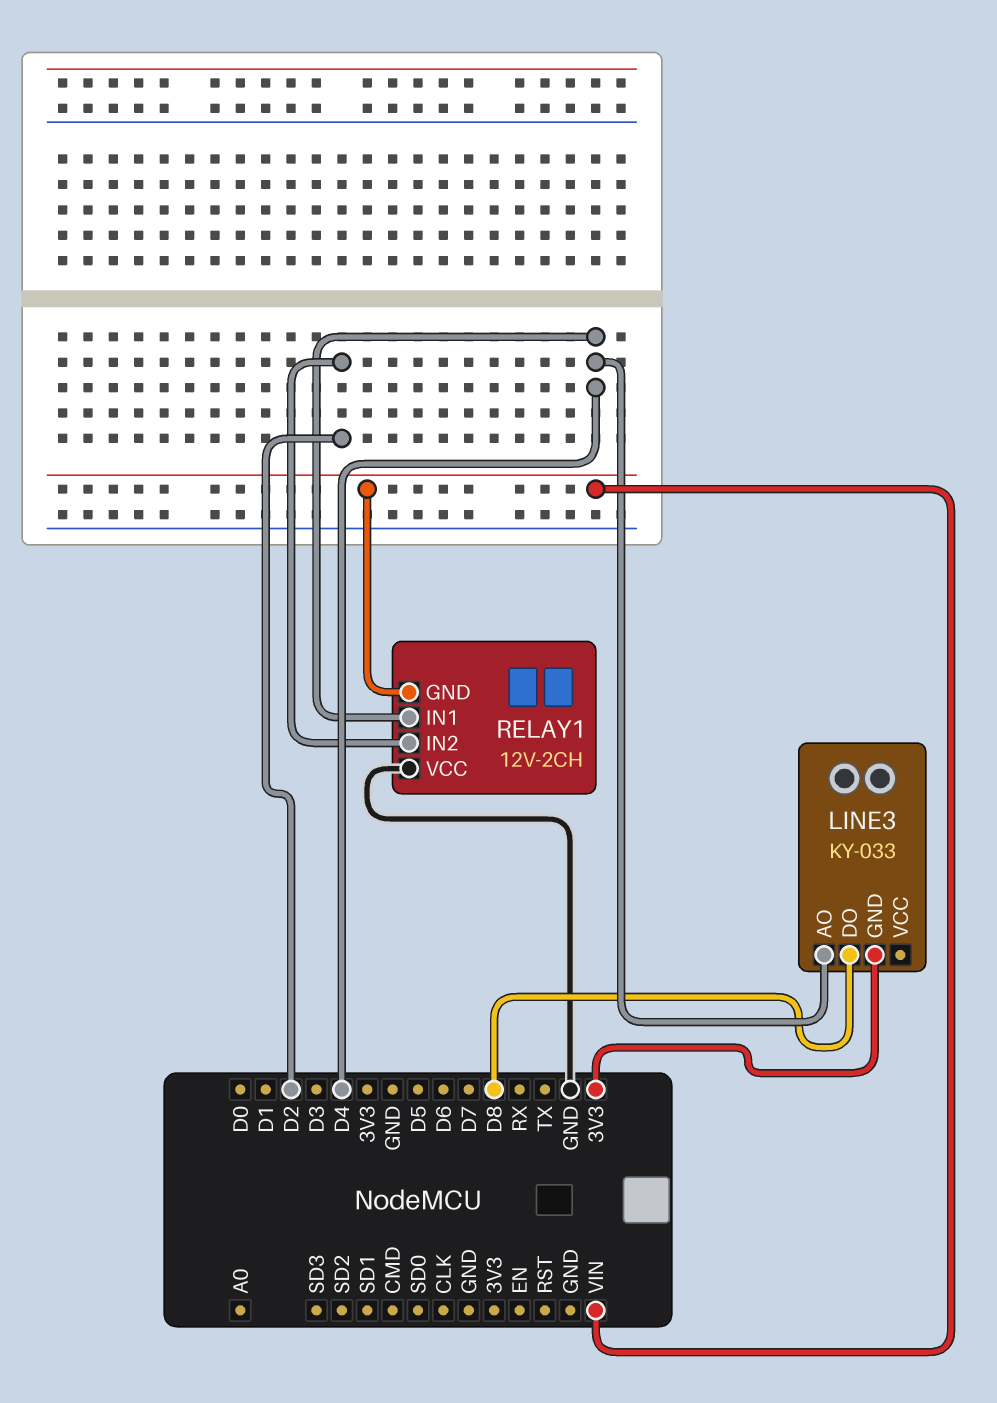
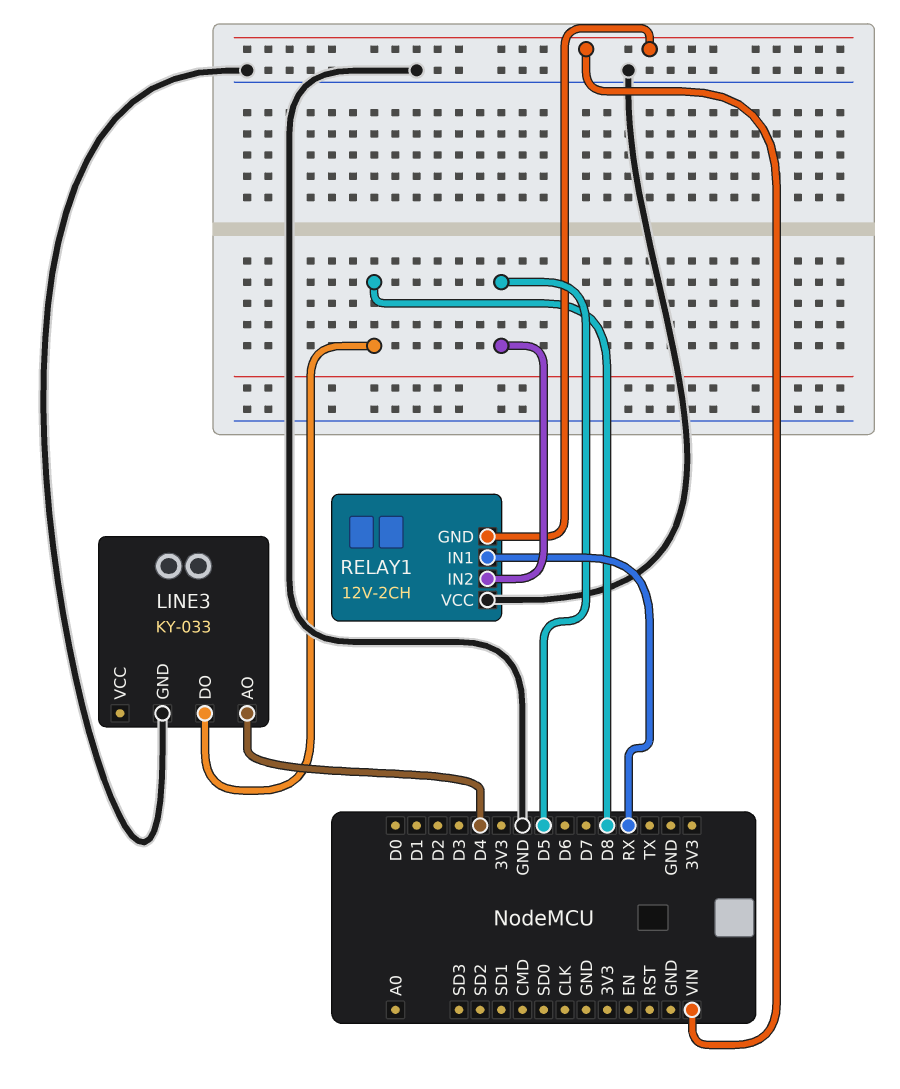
LINE3 pin GND: 3V3 -> GND
RELAY1 pin IN1: D4 -> RX
RELAY1 pin IN2: D2 -> D5

